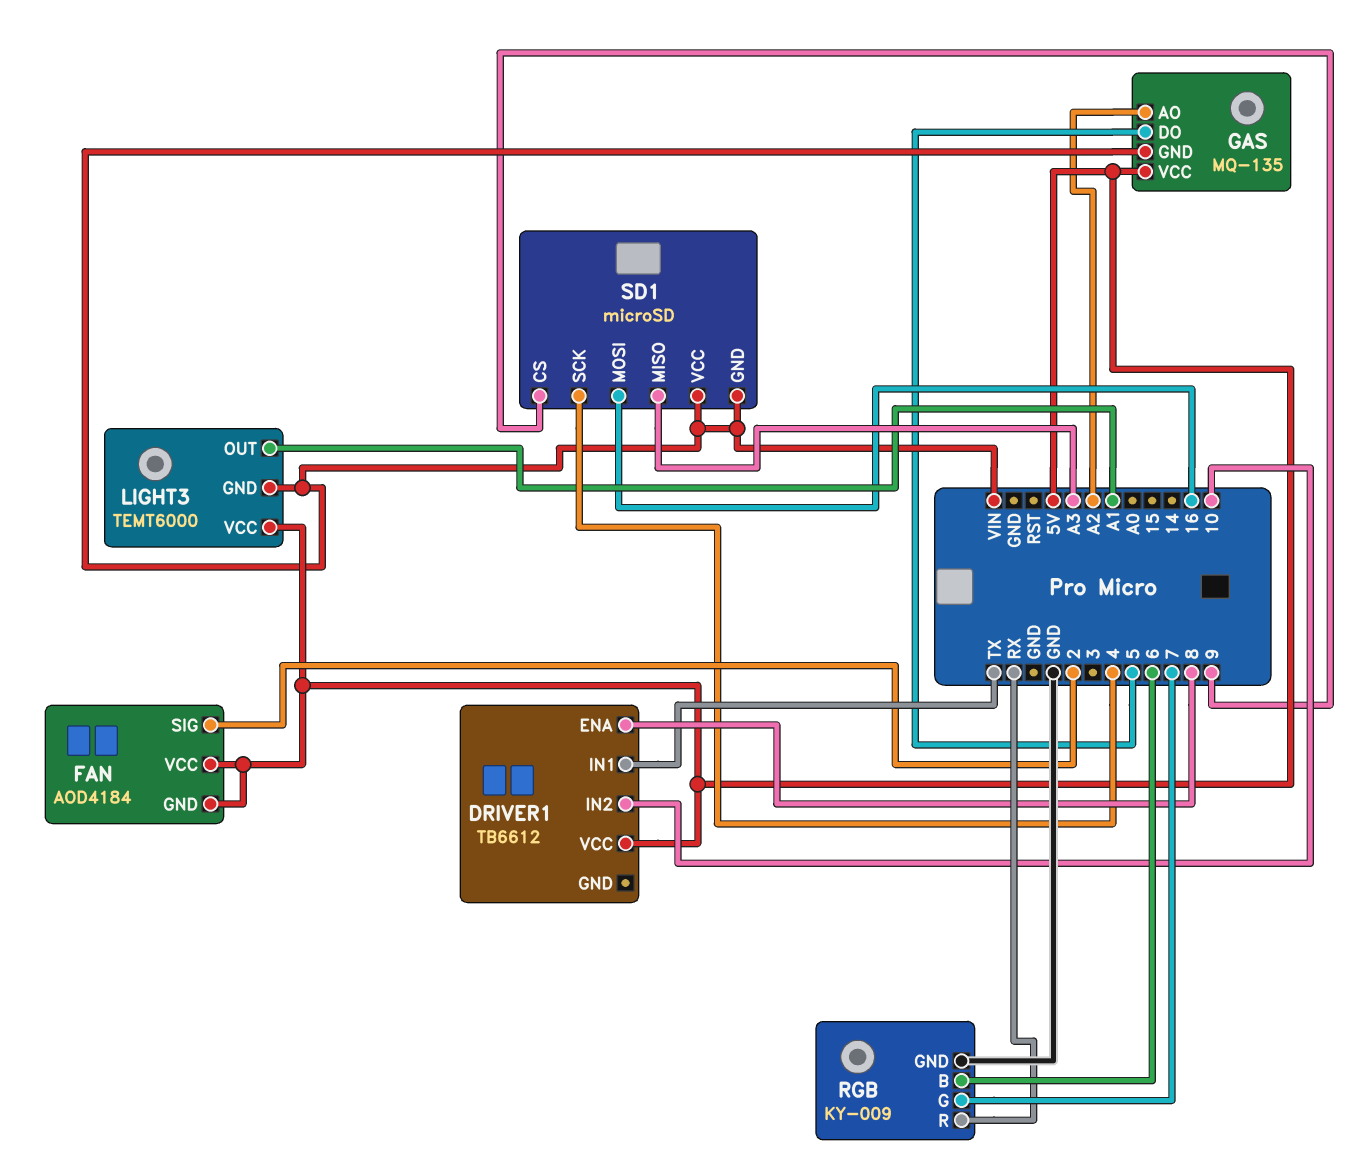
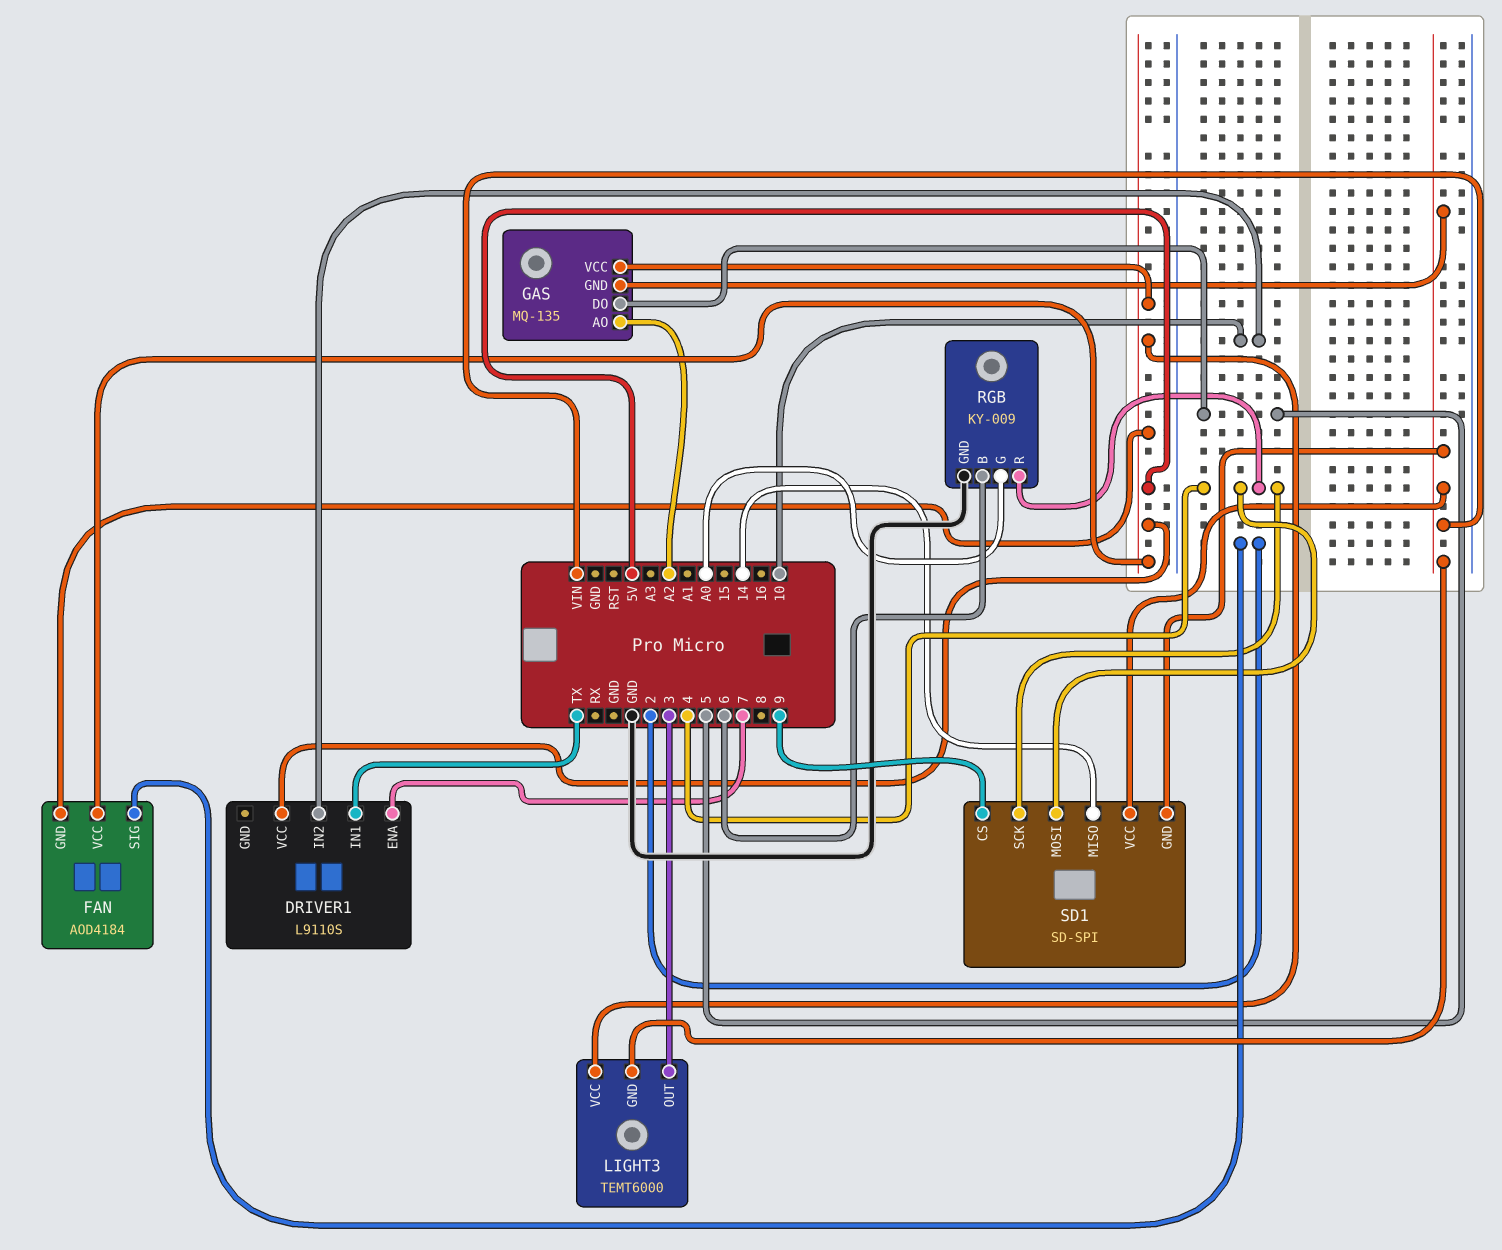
DRIVER1: TB6612 -> L9110S
DRIVER1 pin ENA: 8 -> 7
LIGHT3 pin OUT: A1 -> 3
RGB pin G: 7 -> A0
RGB pin R: RX -> 4
SD1: microSD -> SD-SPI
SD1 pin MISO: A3 -> 14
SD1 pin MOSI: 16 -> 4

